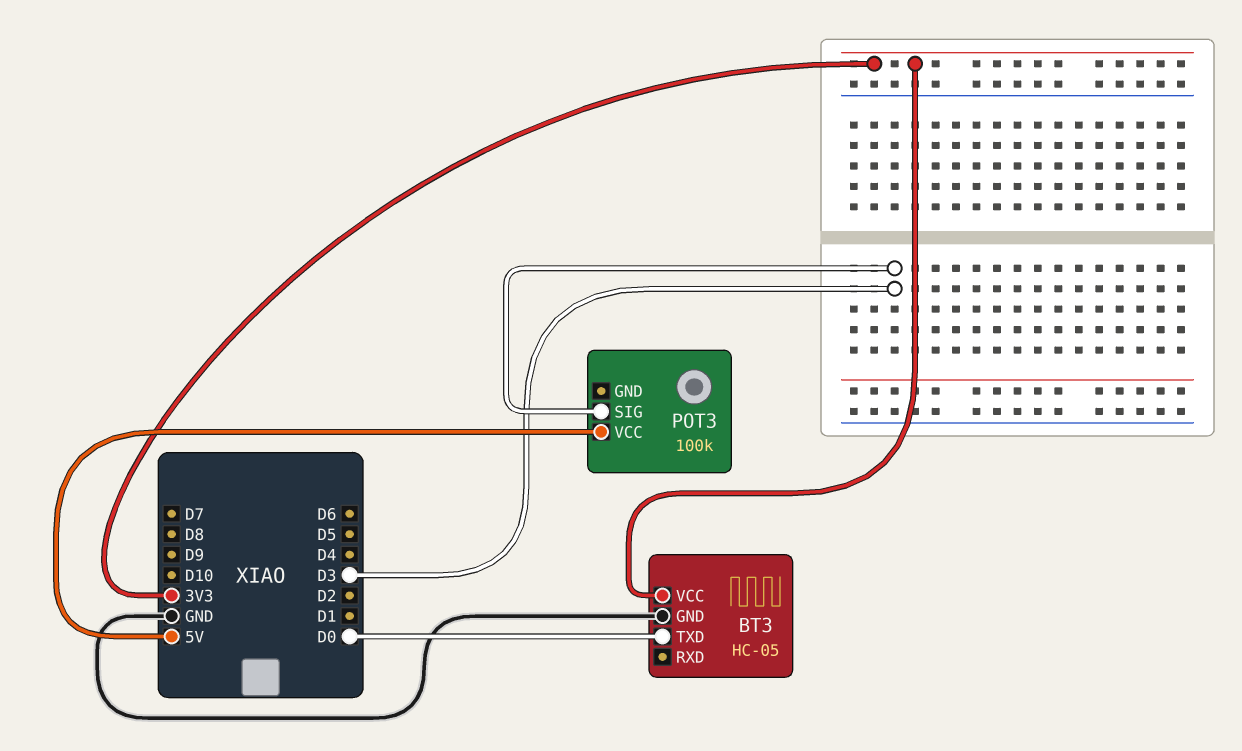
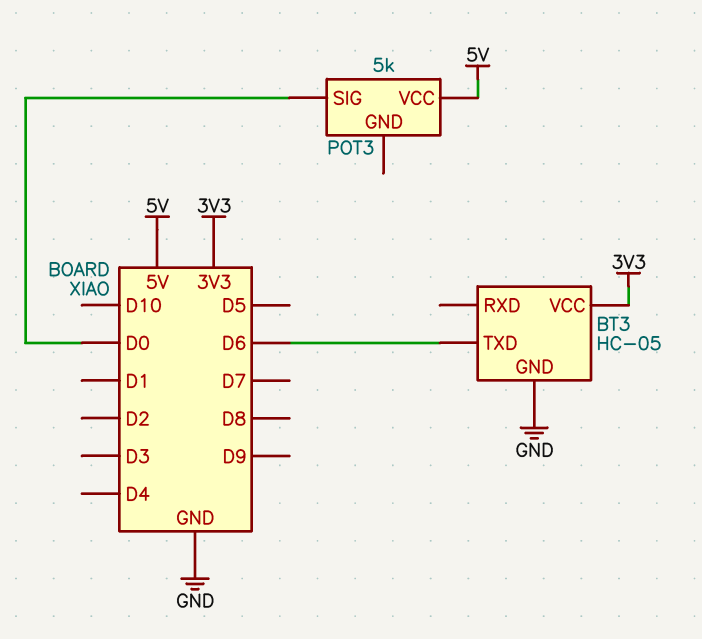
BT3 pin TXD: D0 -> D6
POT3: 100k -> 5k
POT3 pin SIG: D3 -> D0

